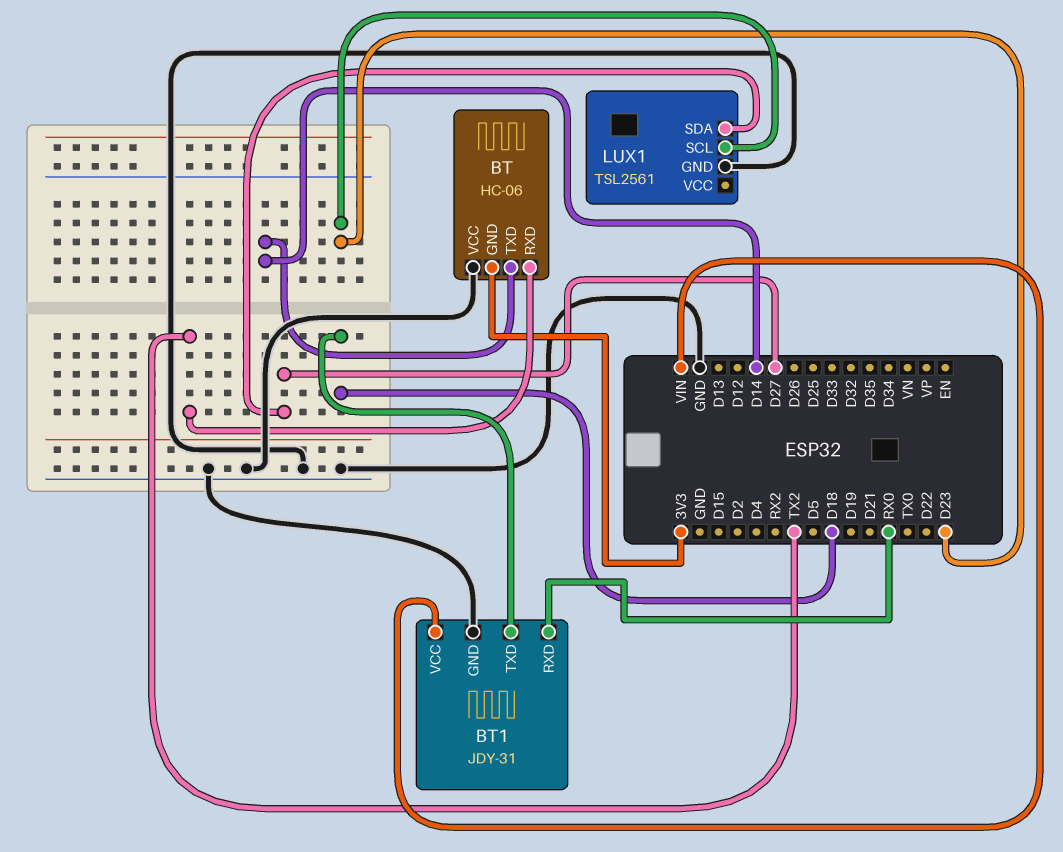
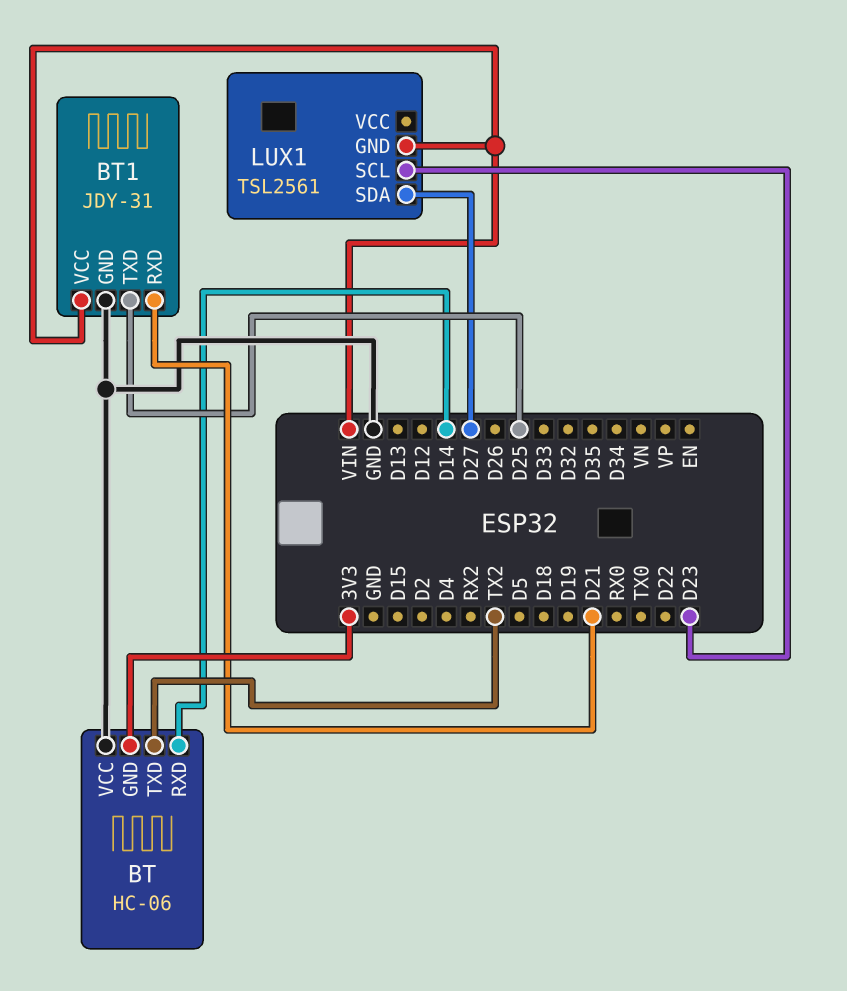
BT pin RXD: TX2 -> D14
BT pin TXD: D14 -> TX2
BT1 pin RXD: RX0 -> D21
BT1 pin TXD: D18 -> D25
LUX1 pin GND: GND -> VIN

